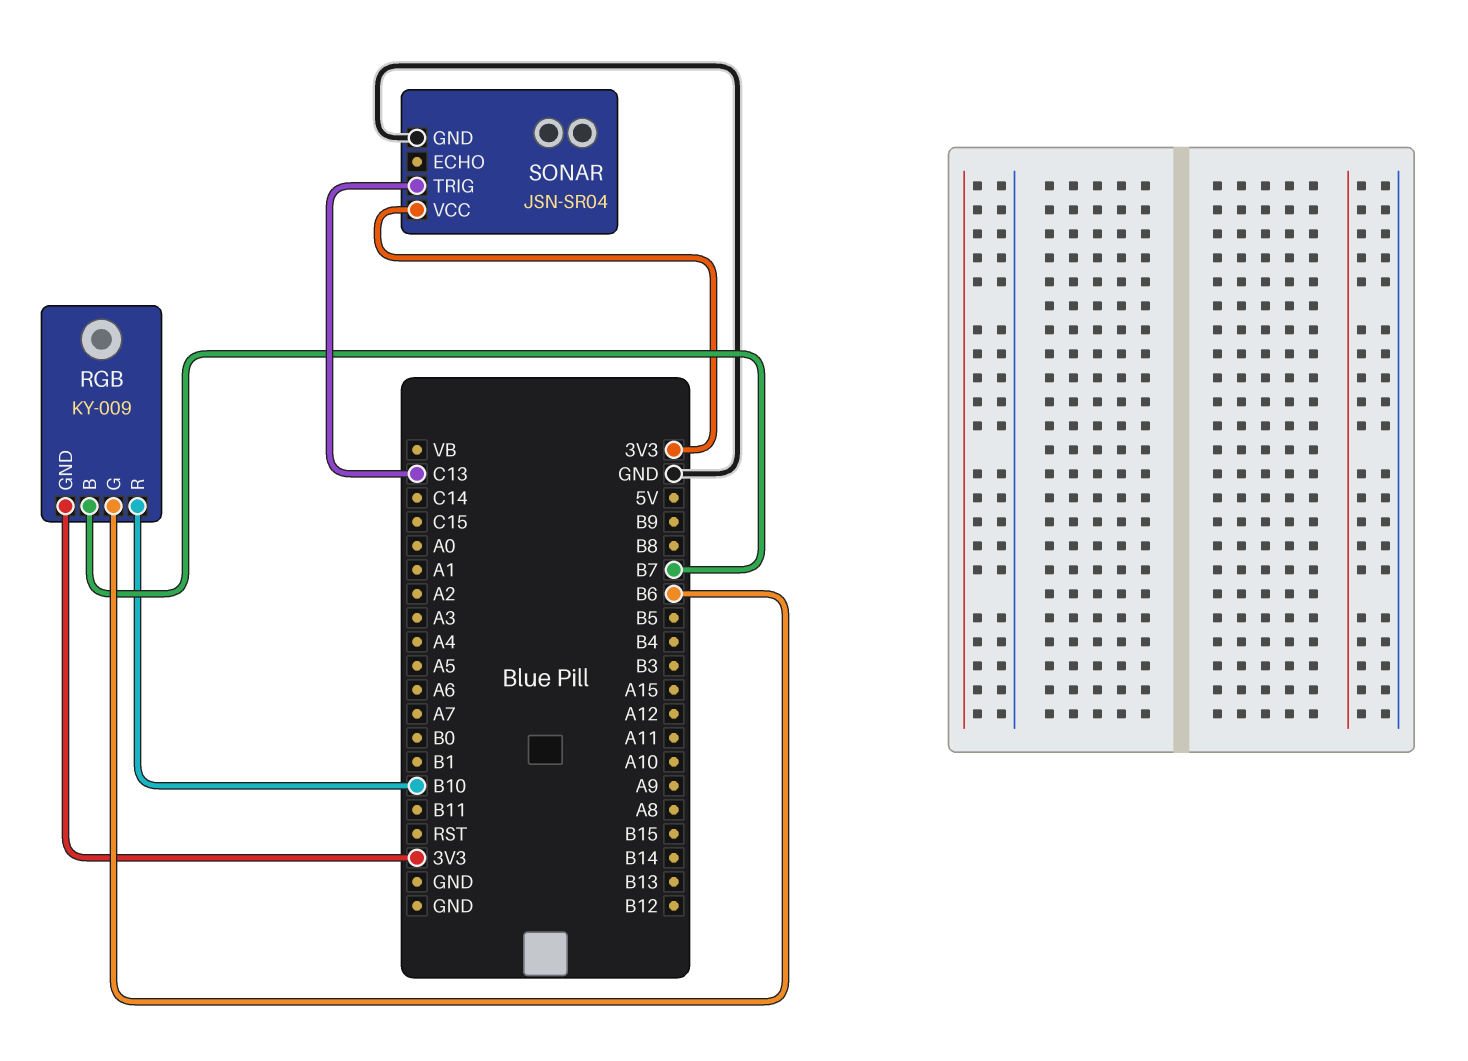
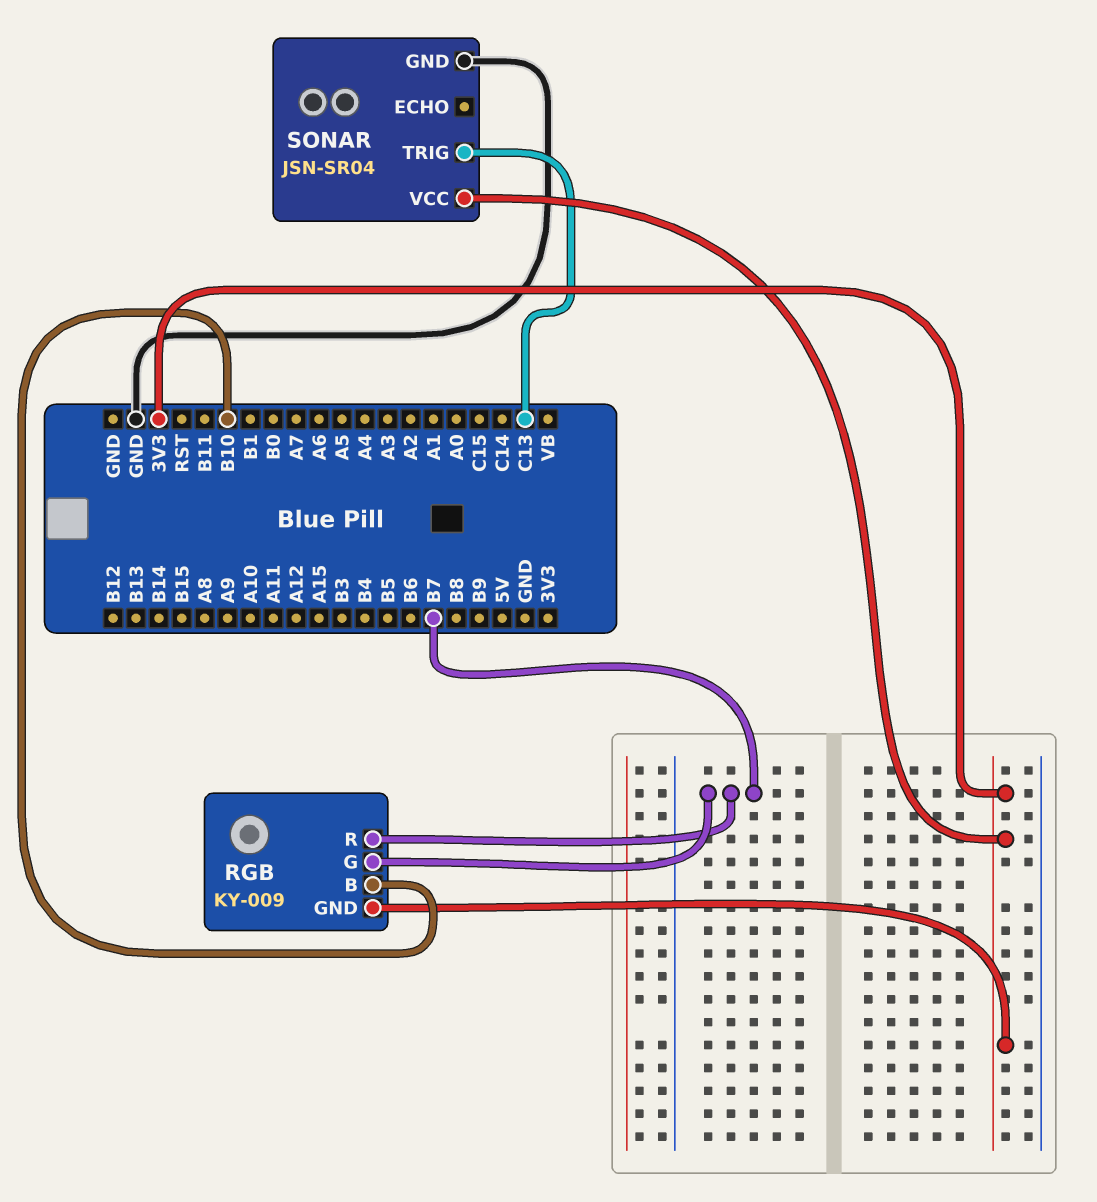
RGB pin B: B7 -> B10
RGB pin G: B6 -> B7
RGB pin R: B10 -> B7

